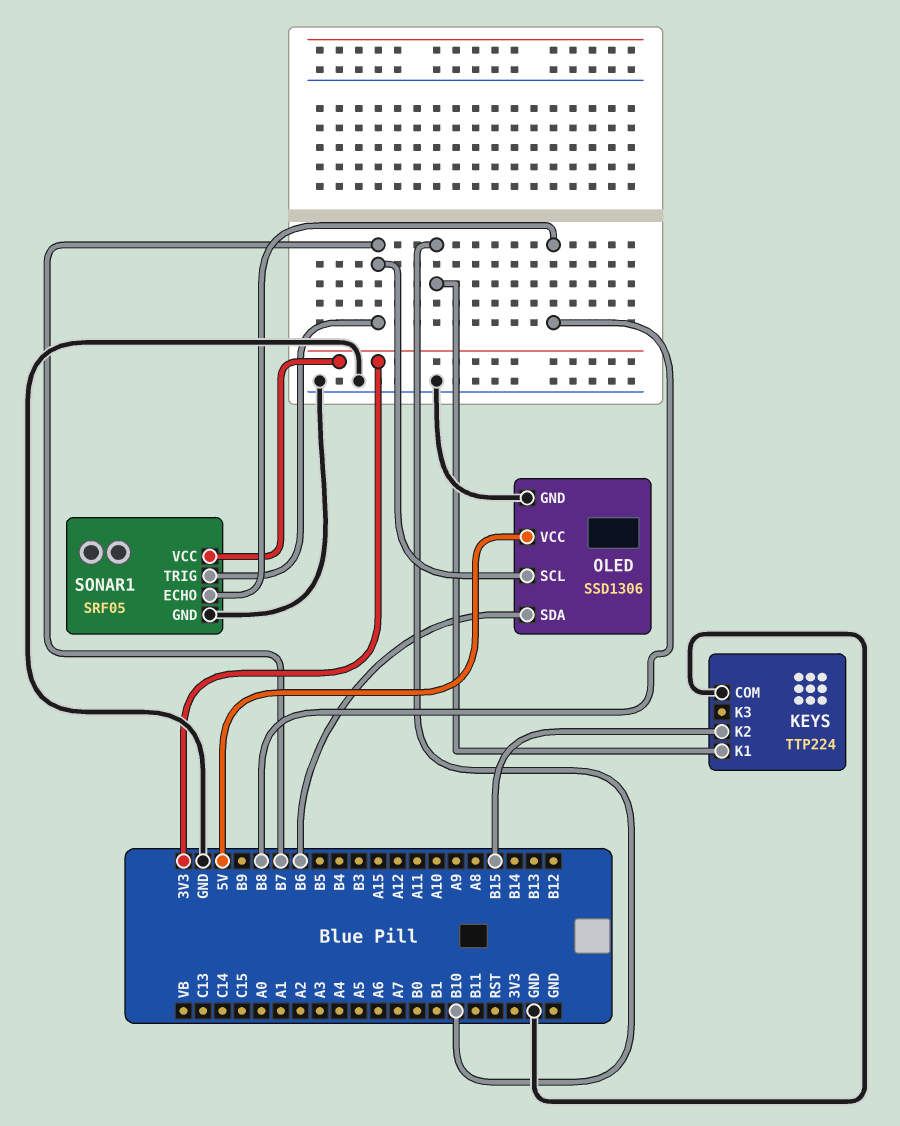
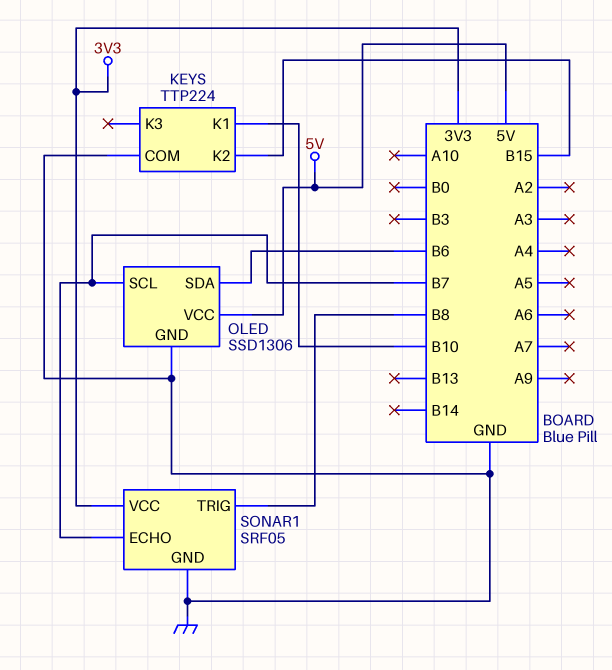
SONAR1 pin ECHO: B8 -> B7
SONAR1 pin TRIG: B7 -> B8

